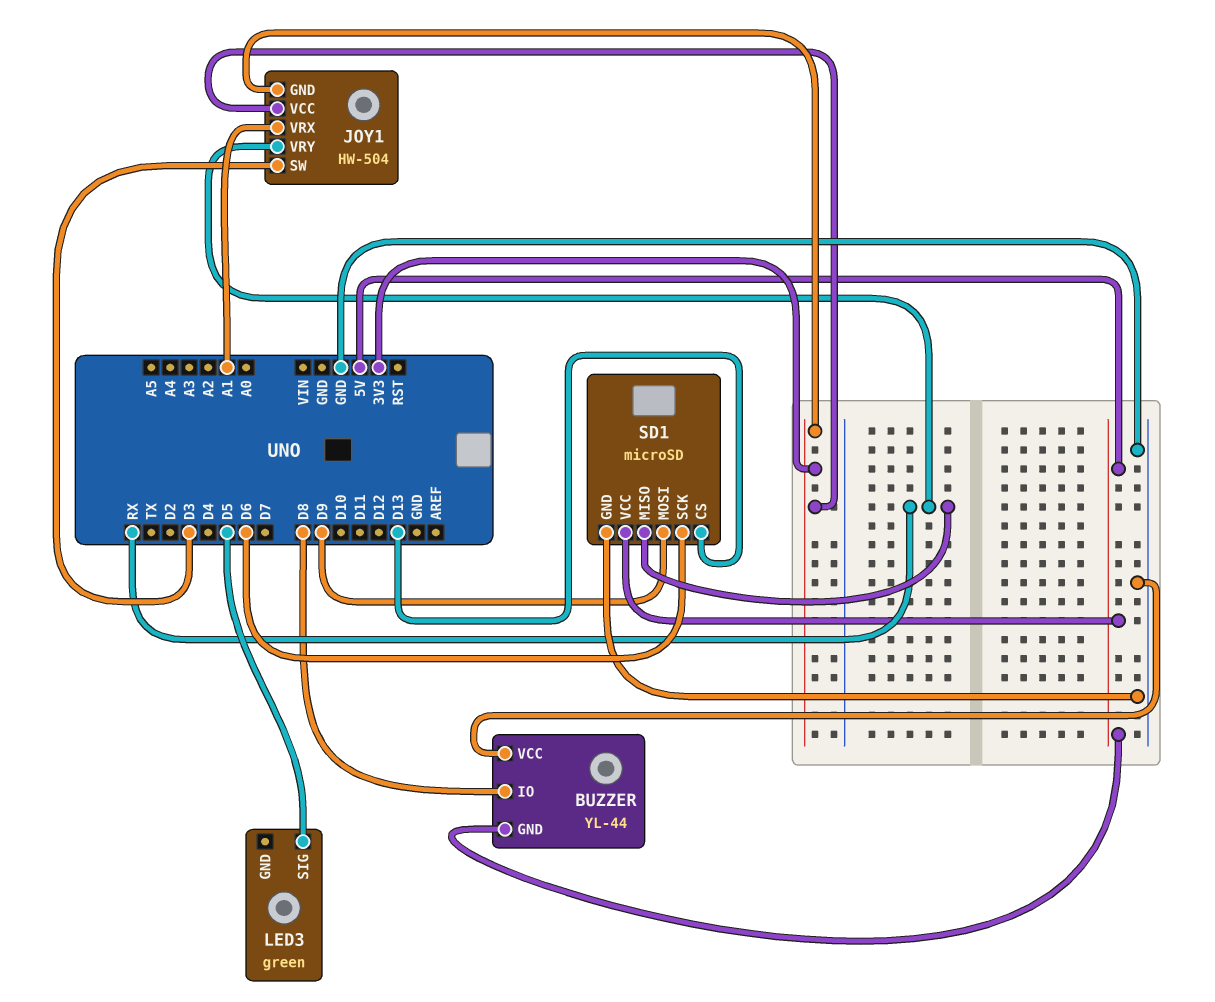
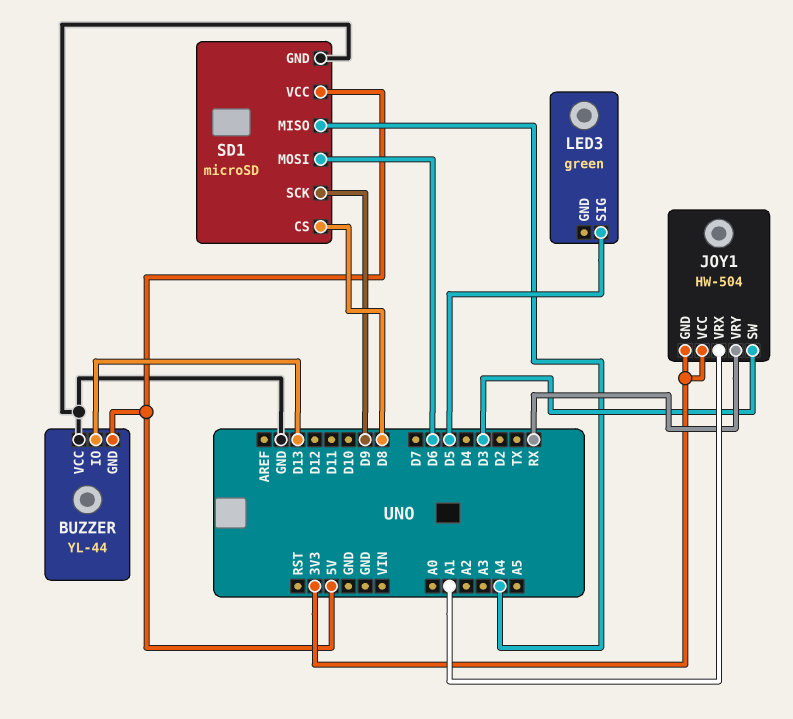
BUZZER pin IO: D8 -> D13
SD1 pin CS: D13 -> D8
SD1 pin MISO: RX -> A4
SD1 pin MOSI: D9 -> D6
SD1 pin SCK: D6 -> D9

